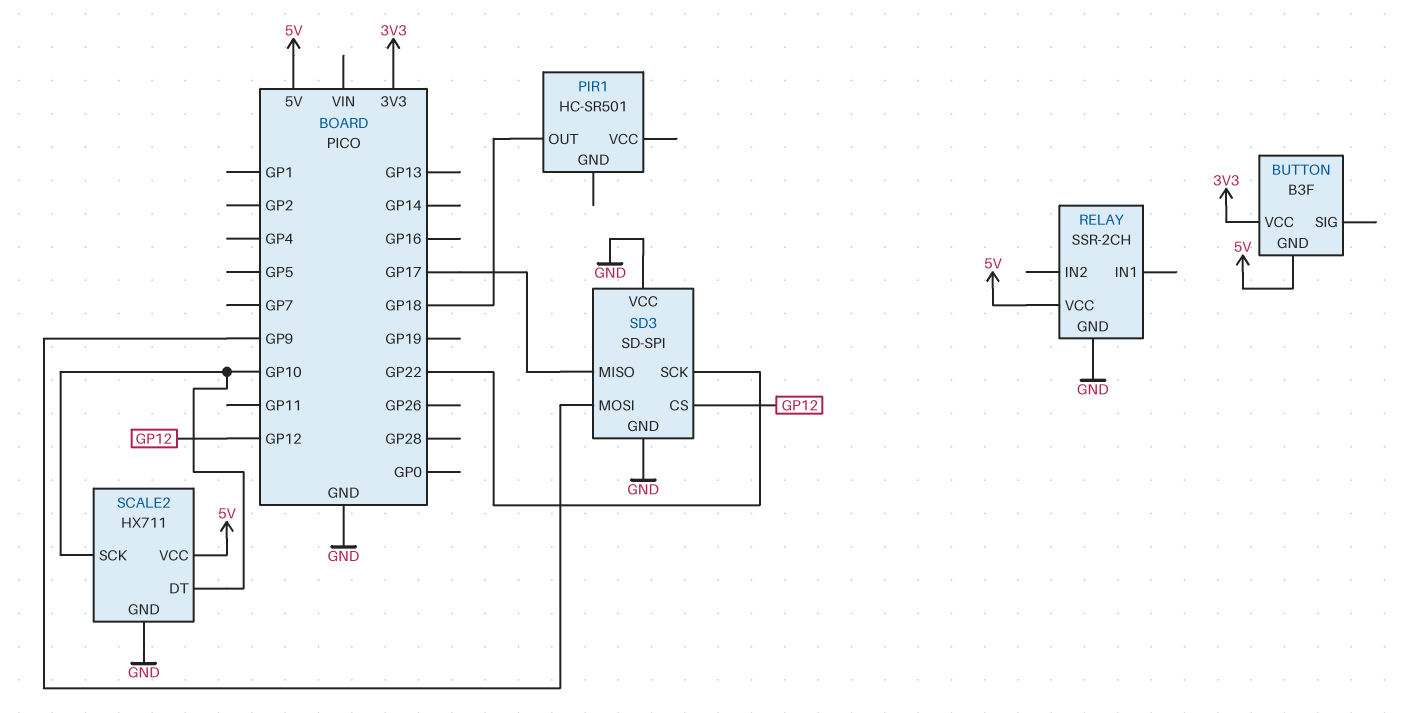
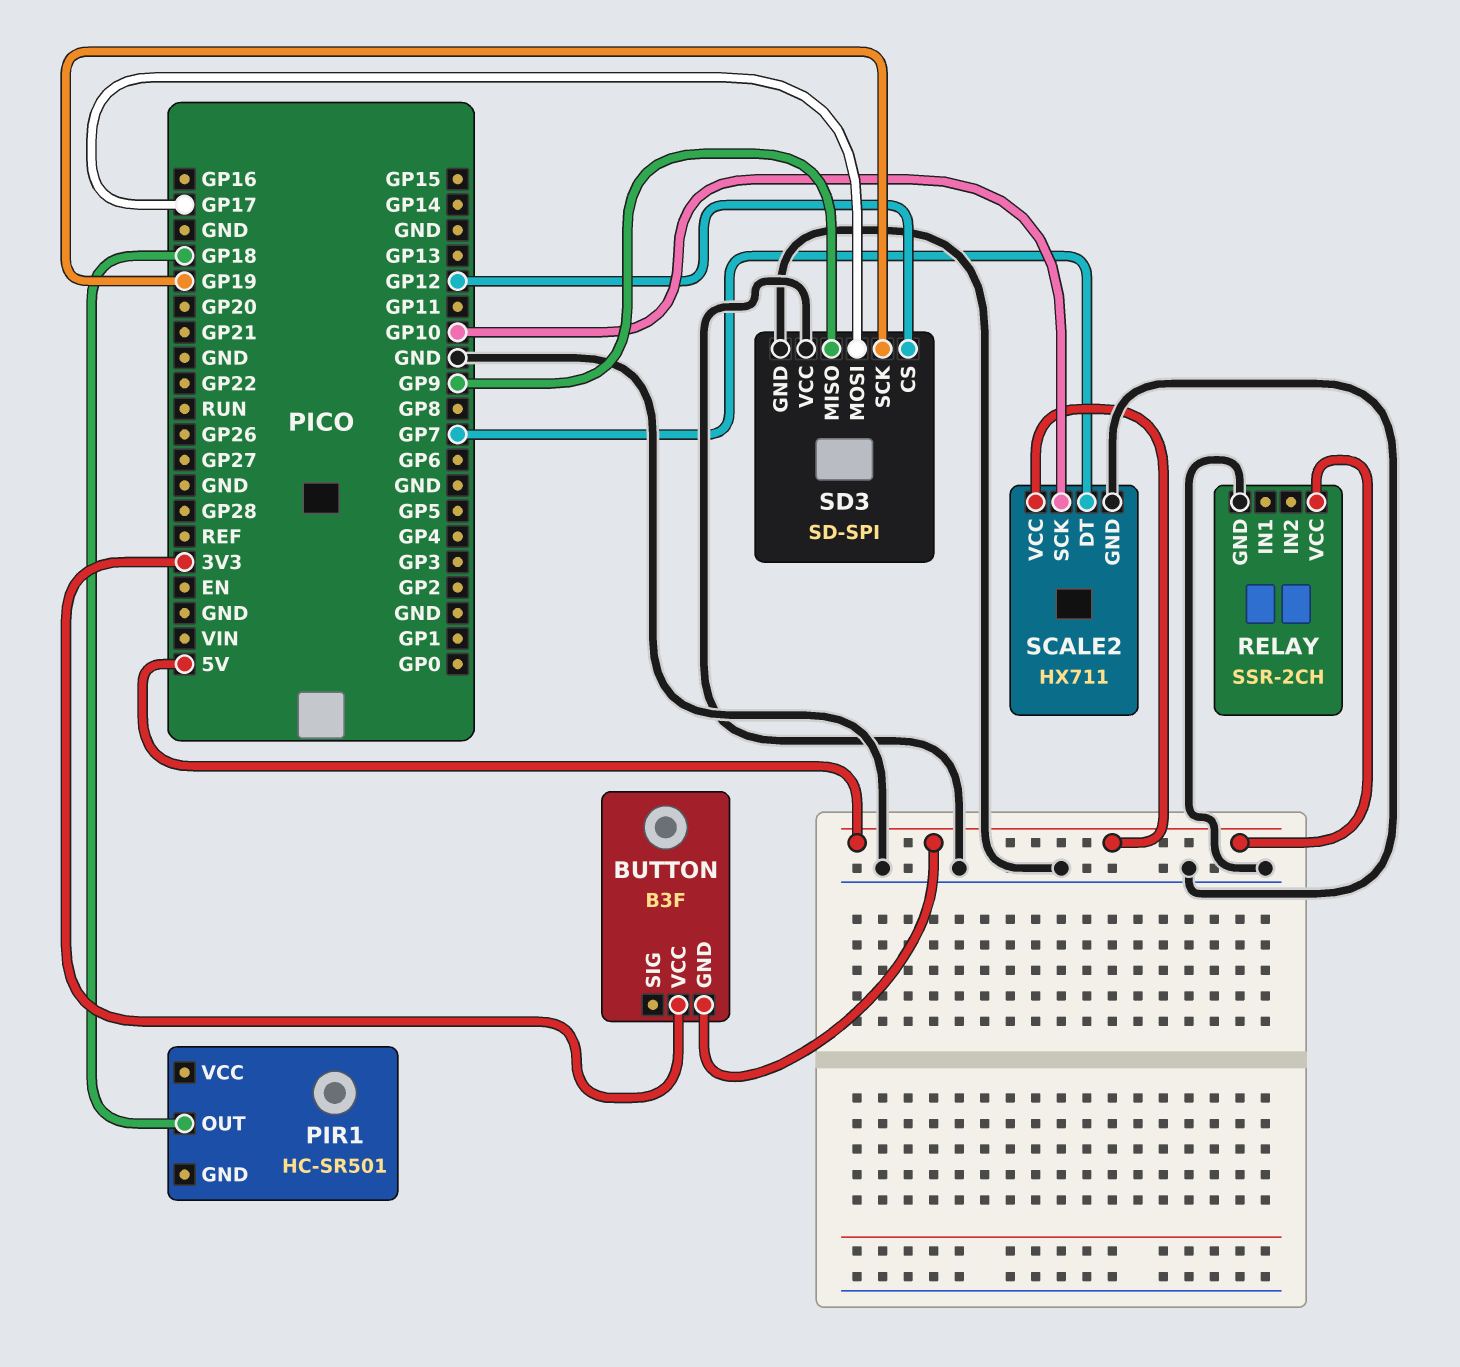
SCALE2 pin DT: GP10 -> GP7
SD3 pin MISO: GP17 -> GP9
SD3 pin MOSI: GP9 -> GP17
SD3 pin SCK: GP22 -> GP19

